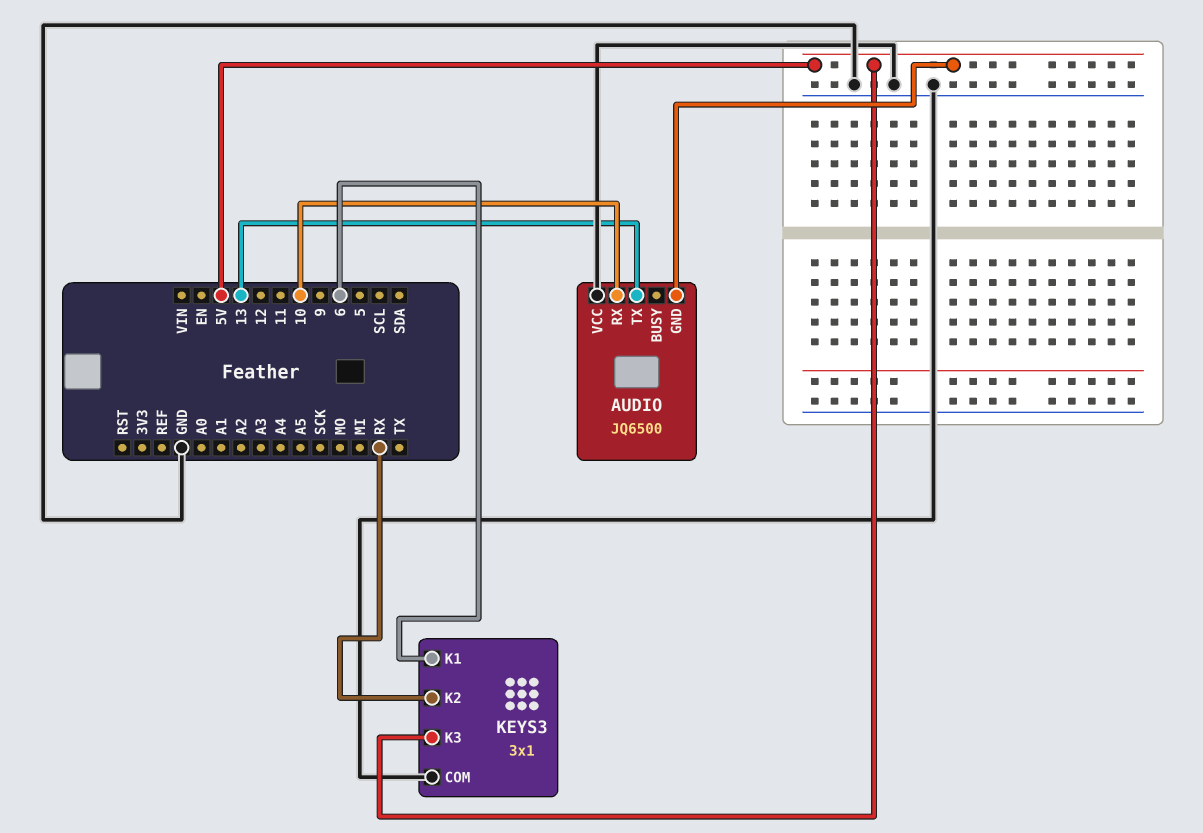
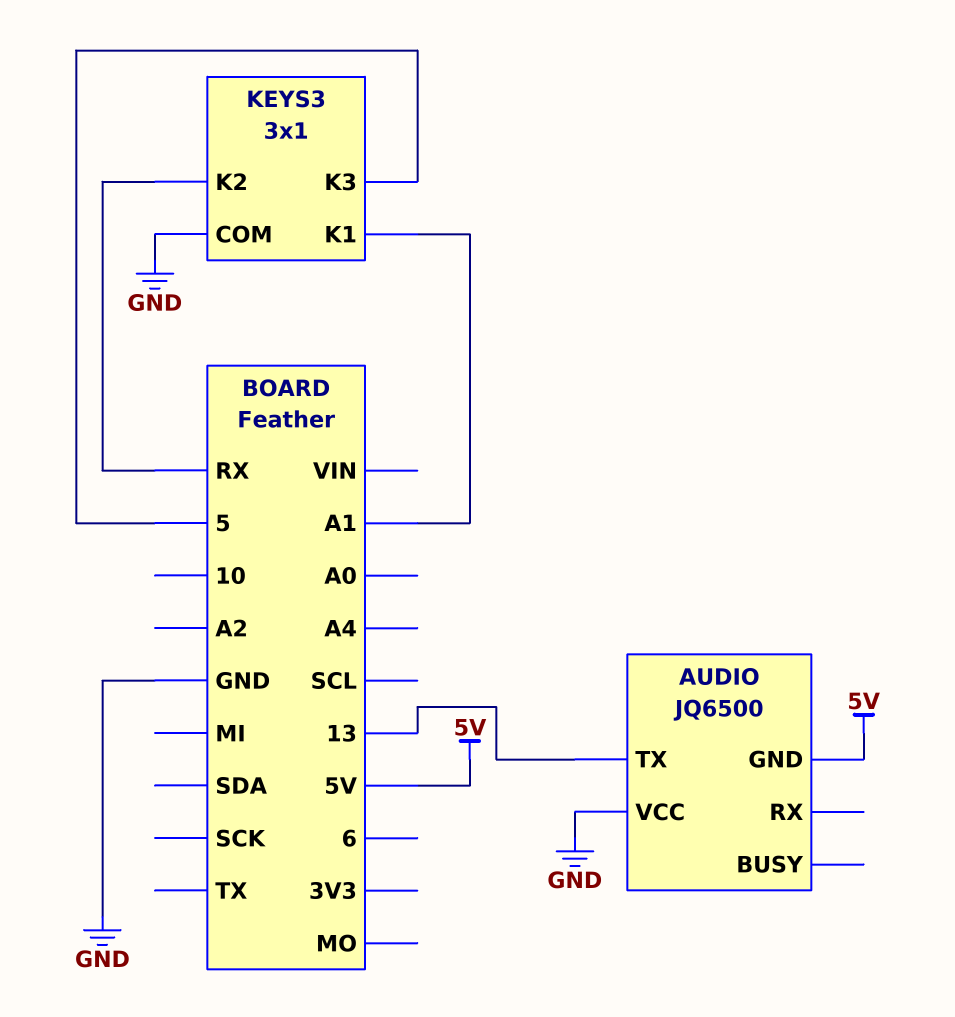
AUDIO pin RX: 10 -> none
KEYS3 pin K1: 6 -> A1
KEYS3 pin K3: 5V -> 5

